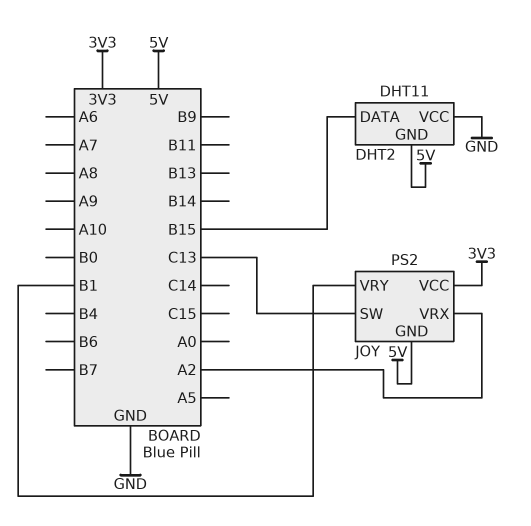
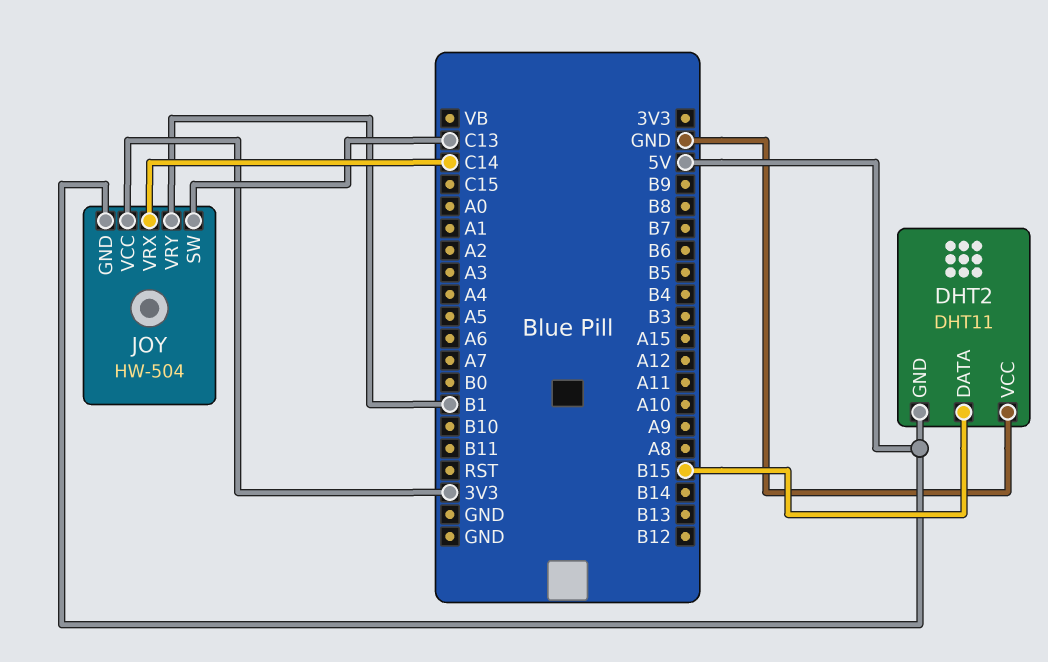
JOY: PS2 -> HW-504
JOY pin VRX: A2 -> C14

